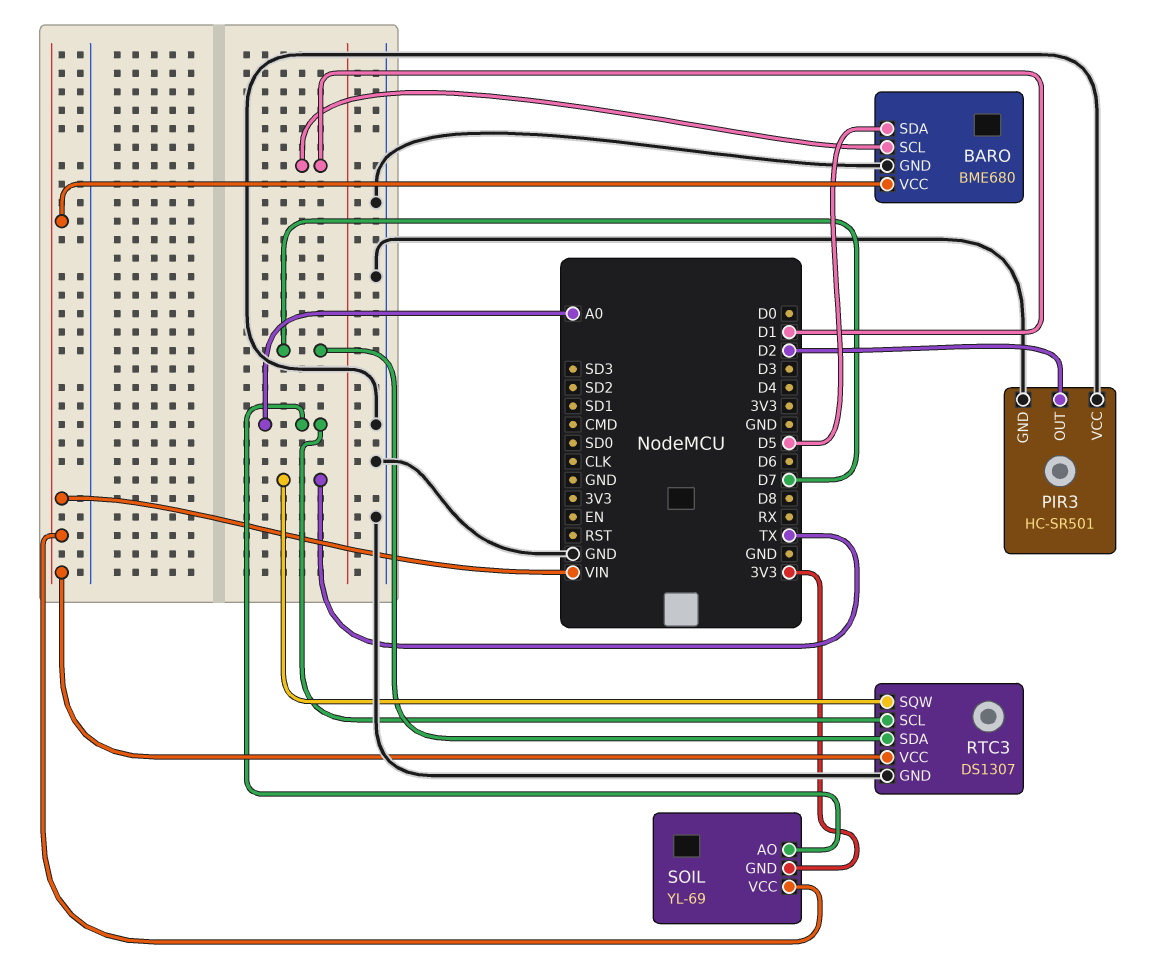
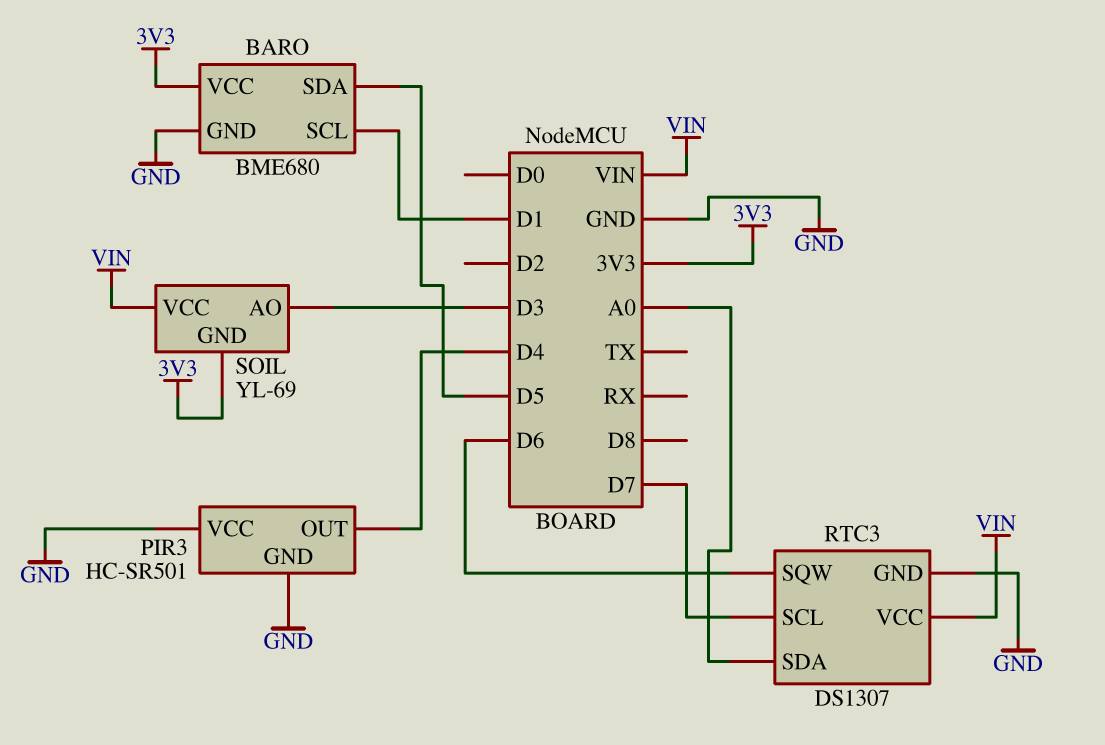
BARO pin VCC: VIN -> 3V3
PIR3 pin OUT: D2 -> D4
RTC3 pin SCL: A0 -> D7
RTC3 pin SDA: D7 -> A0
RTC3 pin SQW: TX -> D6
SOIL pin AO: A0 -> D3

